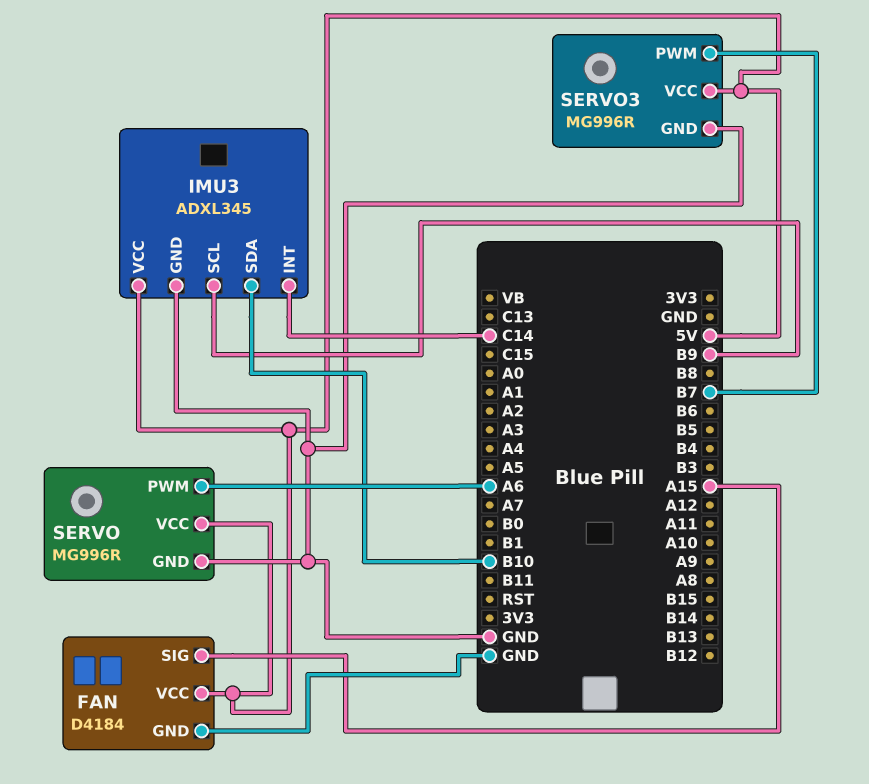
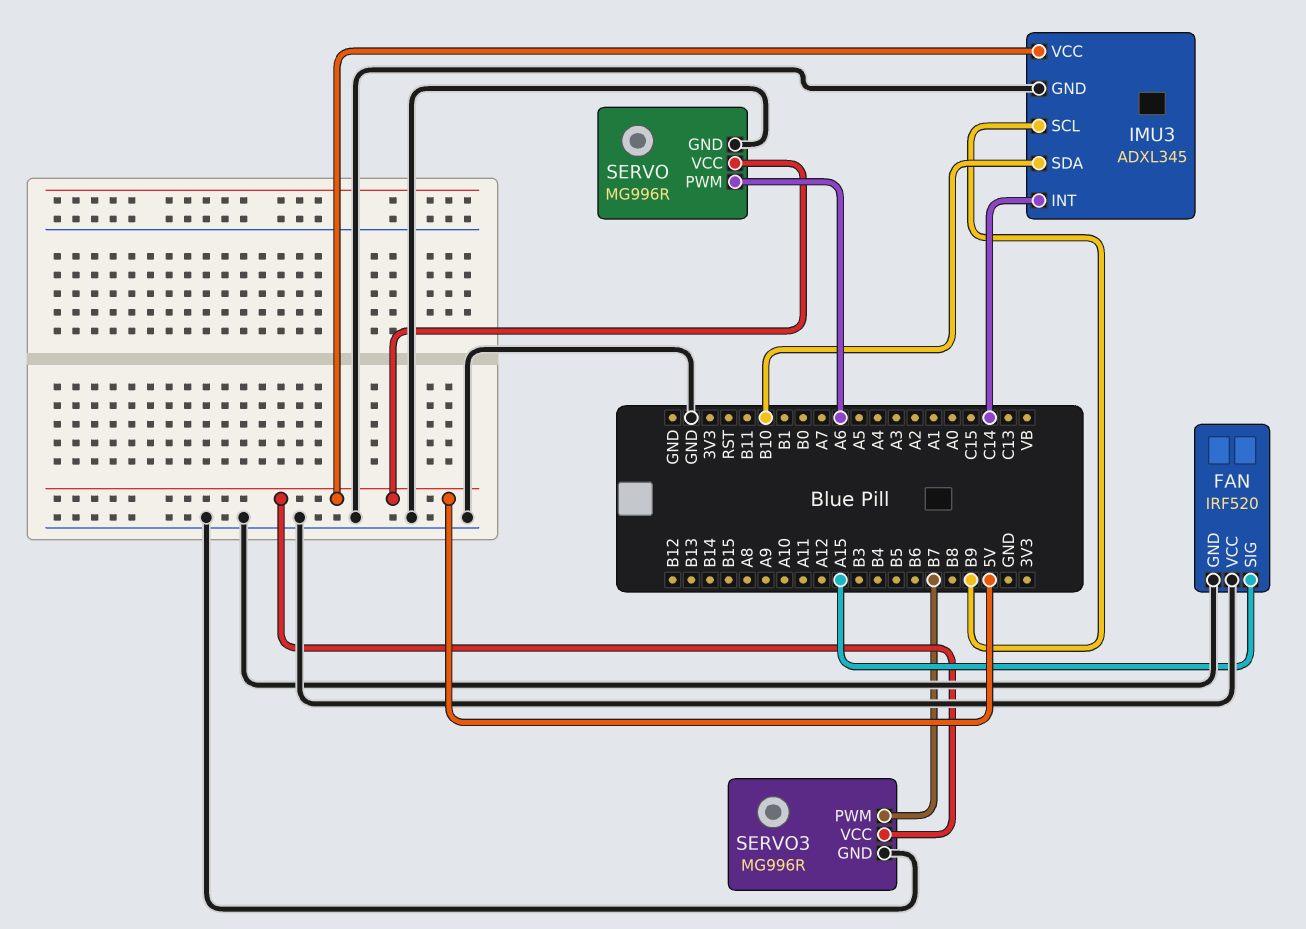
FAN: D4184 -> IRF520
FAN pin VCC: 5V -> GND

